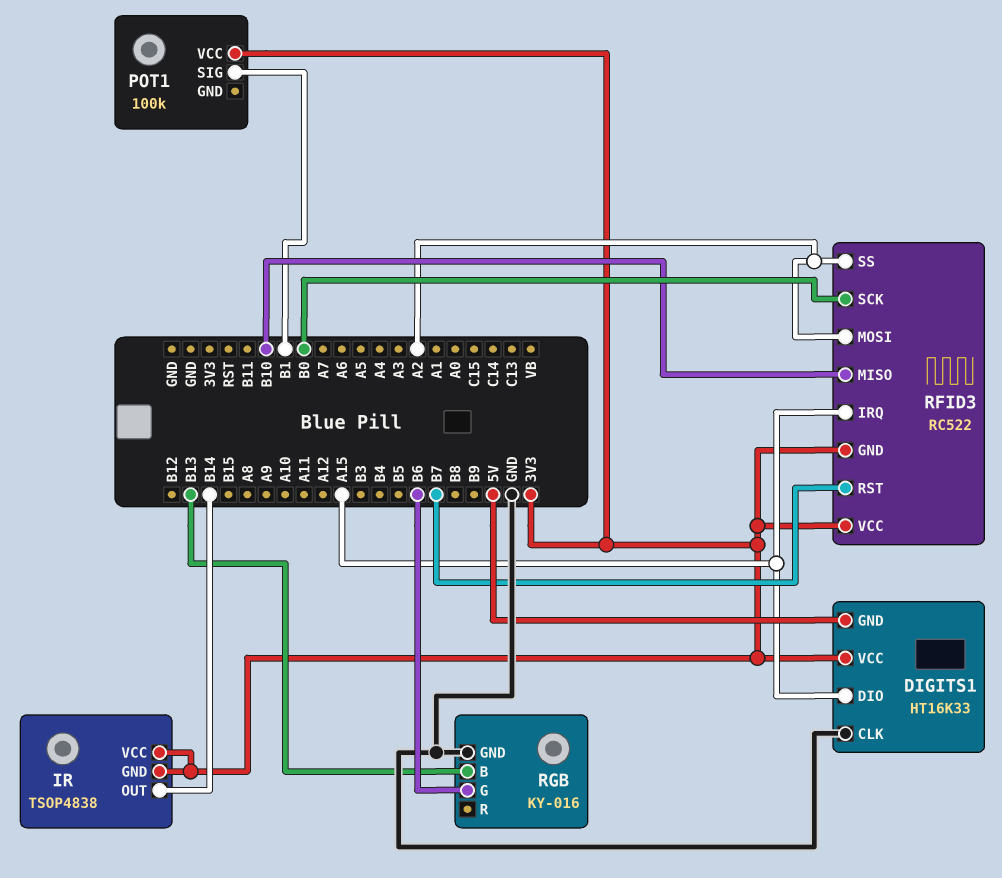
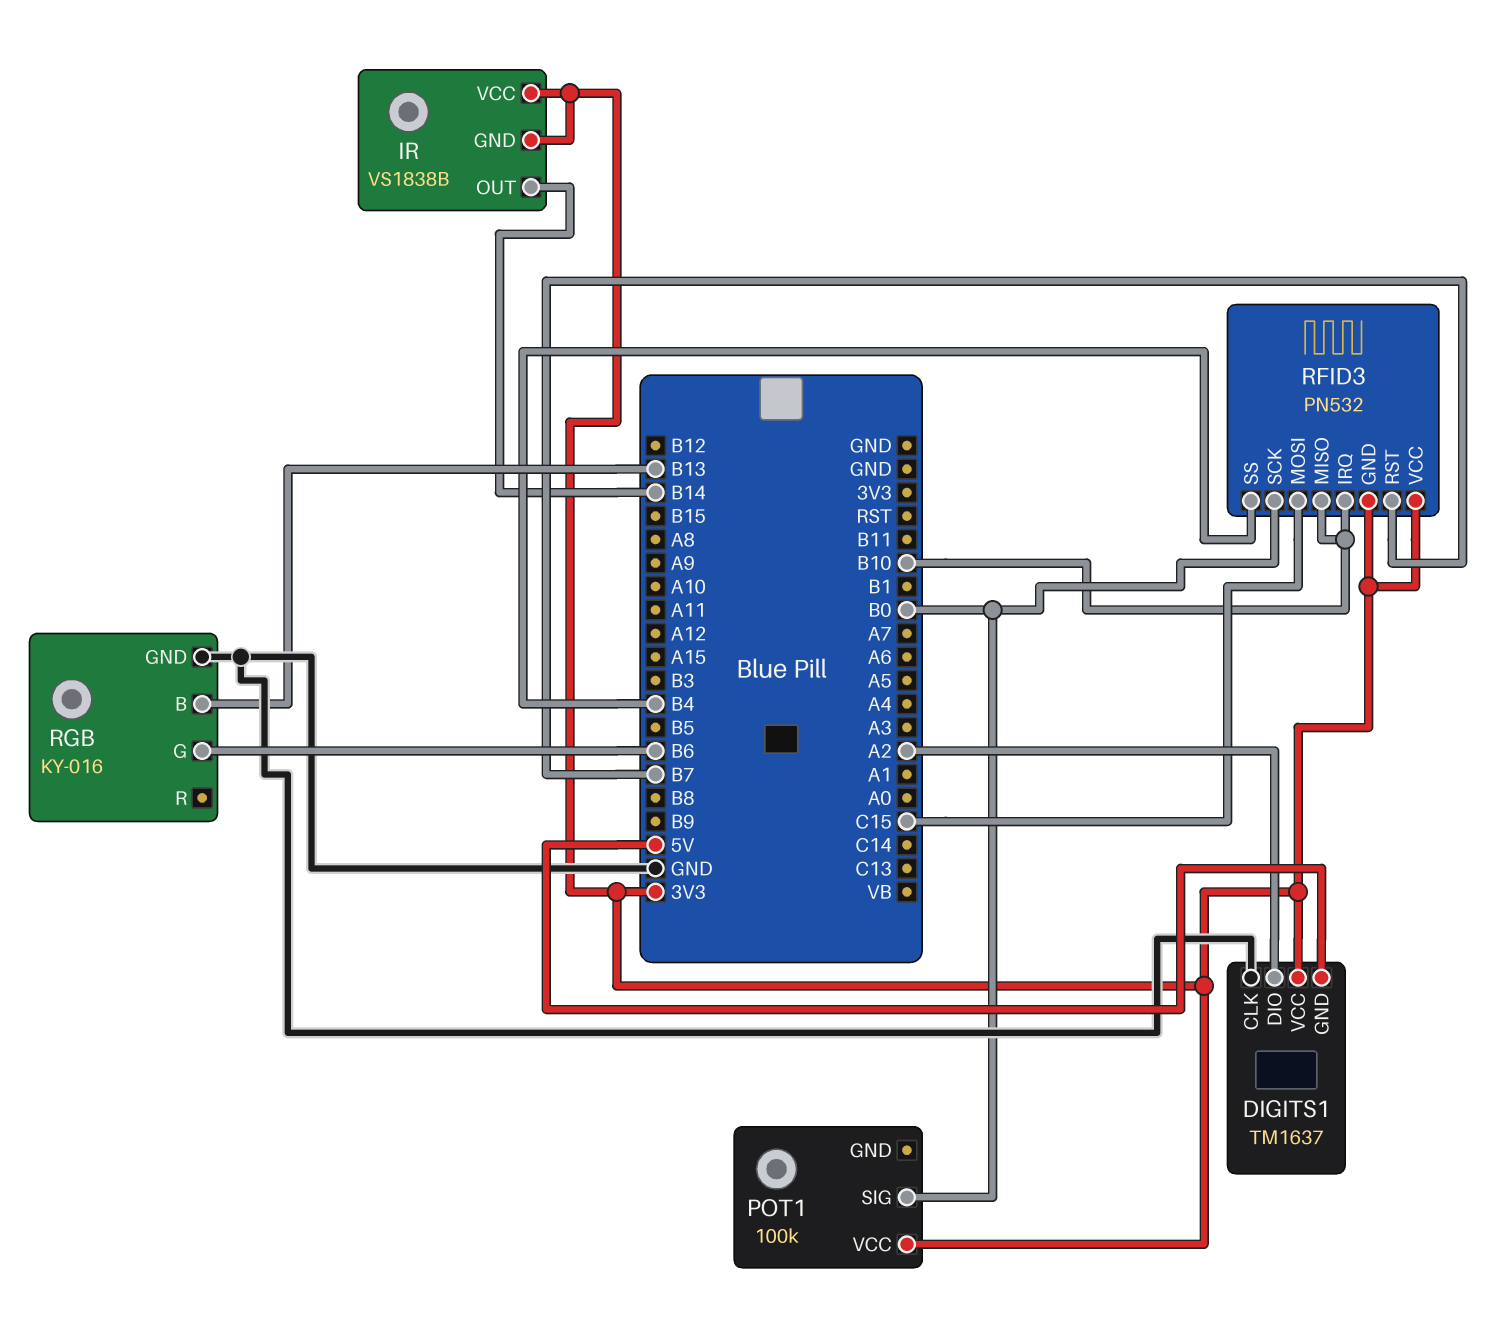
DIGITS1: HT16K33 -> TM1637
DIGITS1 pin DIO: A15 -> A2
IR: TSOP4838 -> VS1838B
POT1 pin SIG: B1 -> B0
RFID3: RC522 -> PN532
RFID3 pin IRQ: A15 -> B10
RFID3 pin MOSI: A2 -> C15
RFID3 pin SS: A2 -> B4

